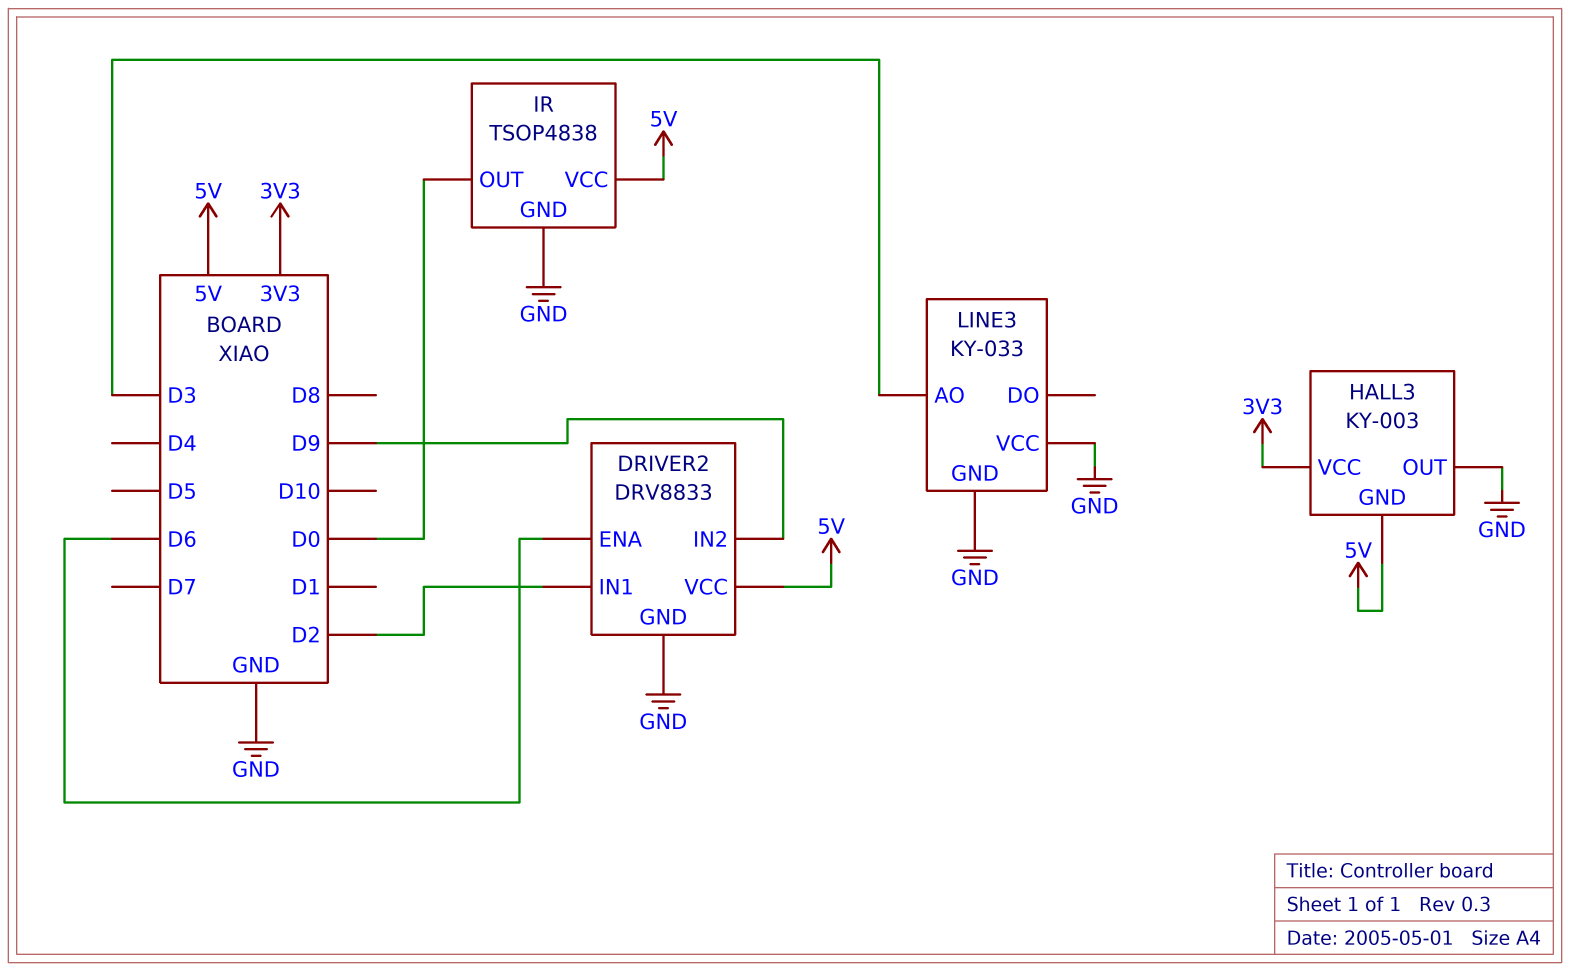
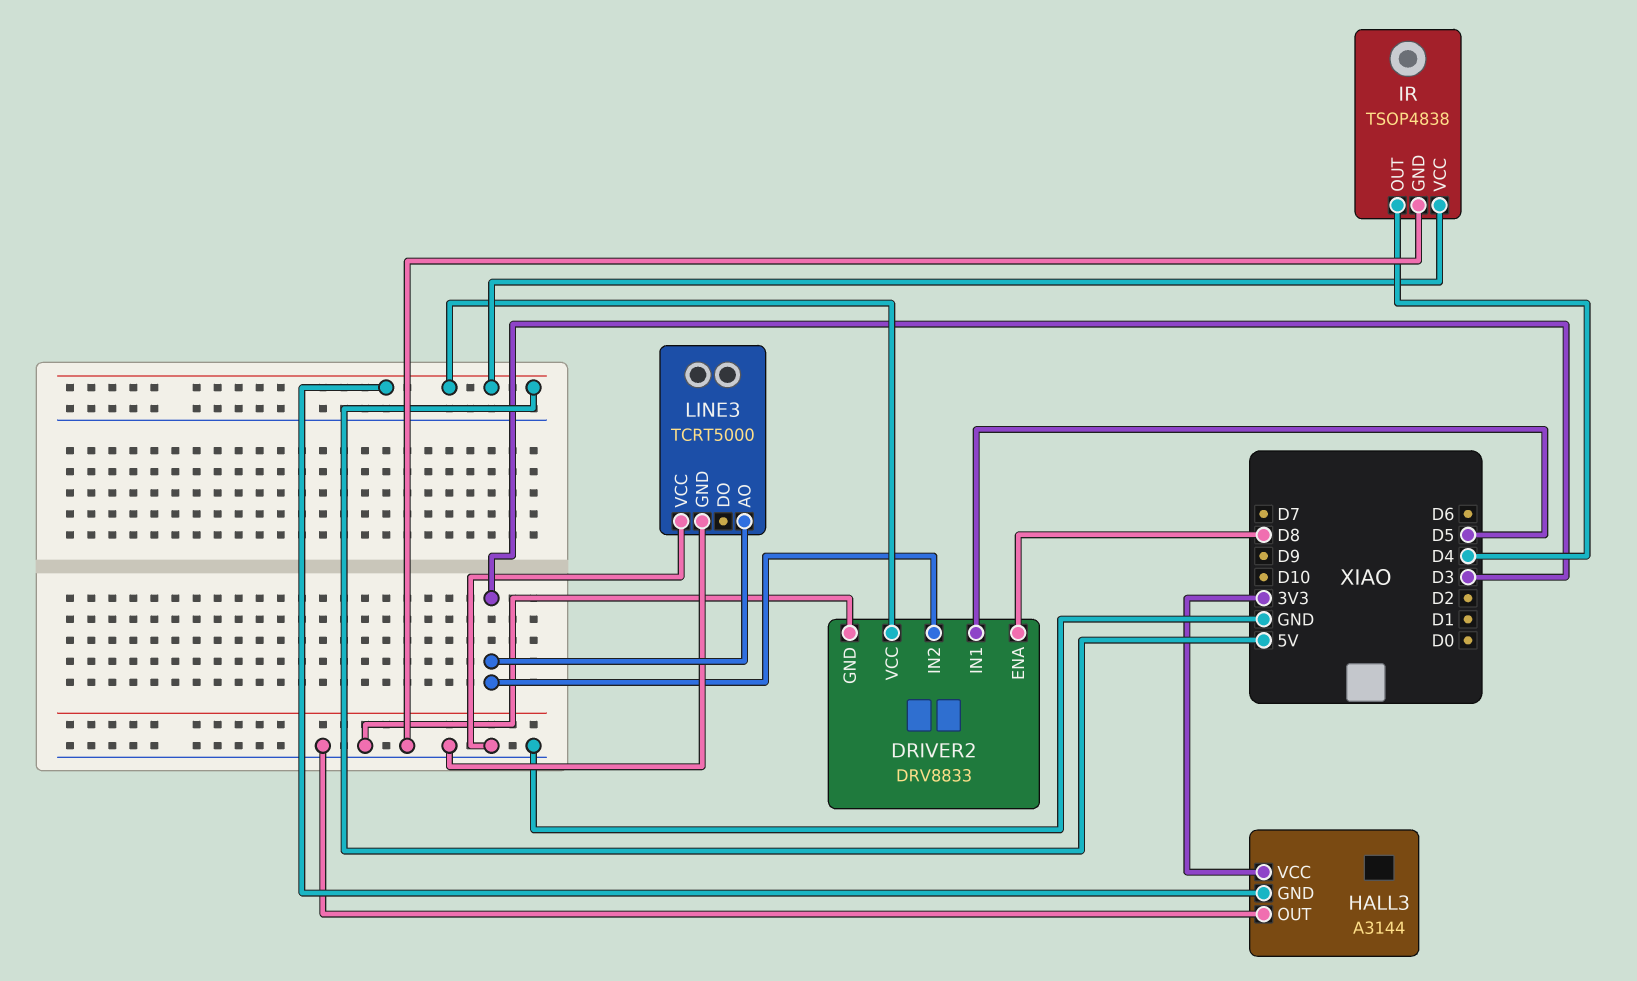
DRIVER2 pin ENA: D6 -> D8
DRIVER2 pin IN1: D2 -> D5
DRIVER2 pin IN2: D9 -> D3
HALL3: KY-003 -> A3144
IR pin OUT: D0 -> D4
LINE3: KY-033 -> TCRT5000

